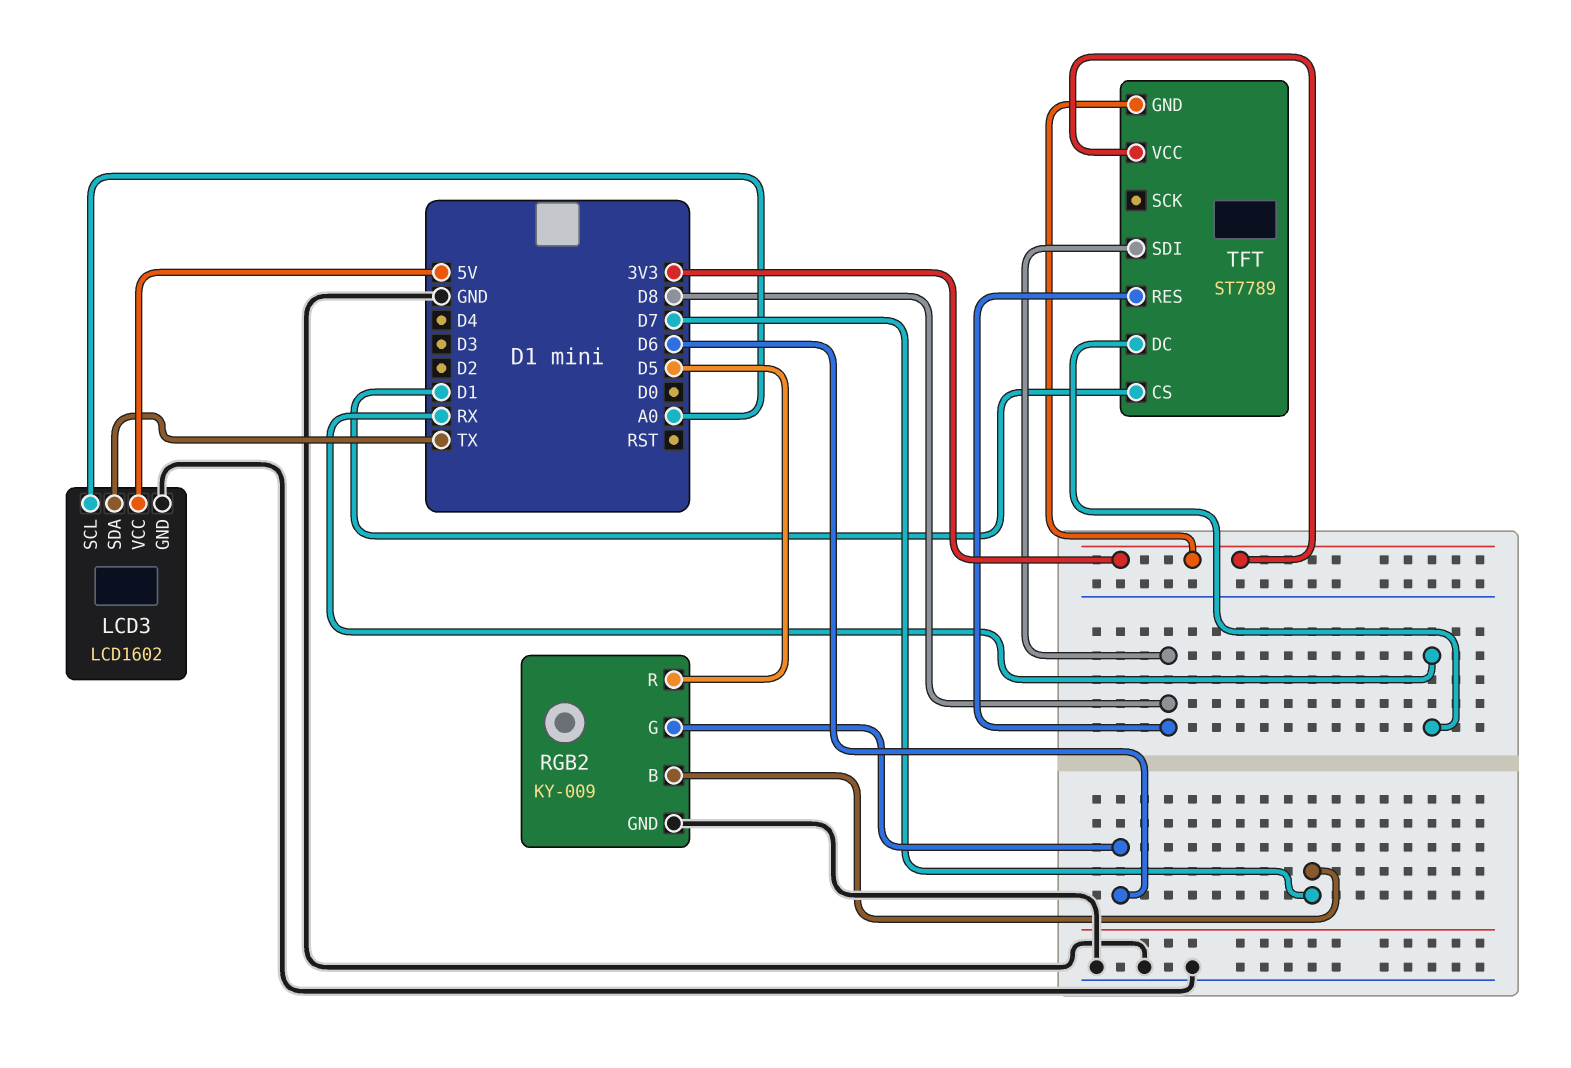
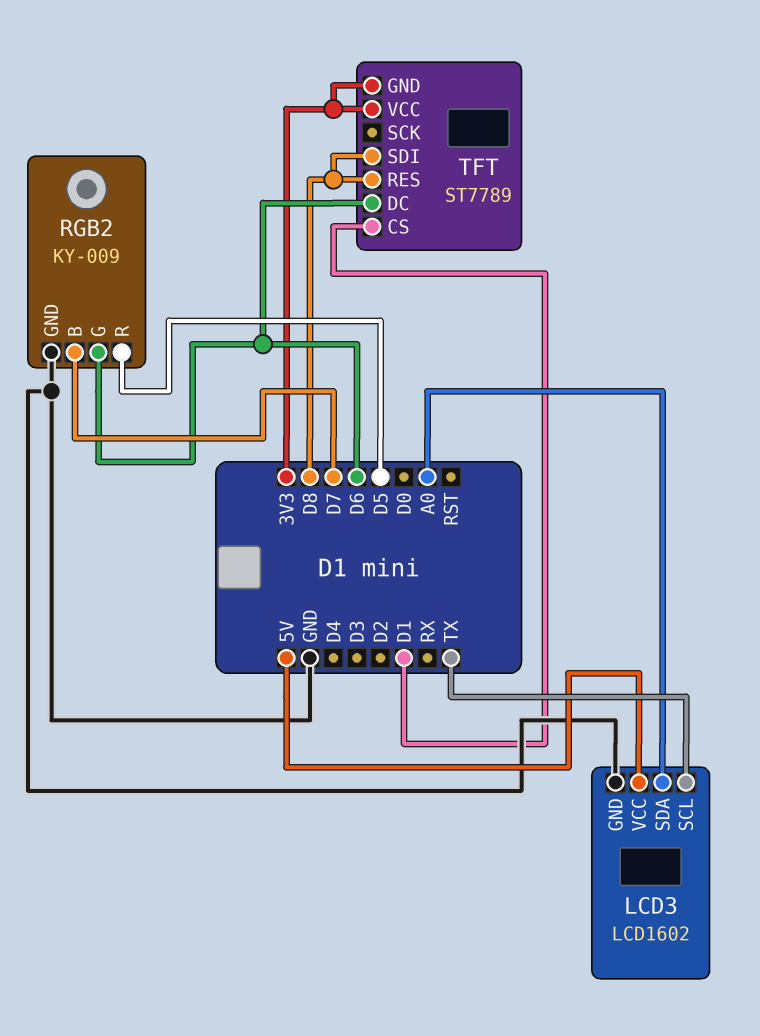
LCD3 pin SCL: A0 -> TX
LCD3 pin SDA: TX -> A0
TFT pin DC: RX -> D6

